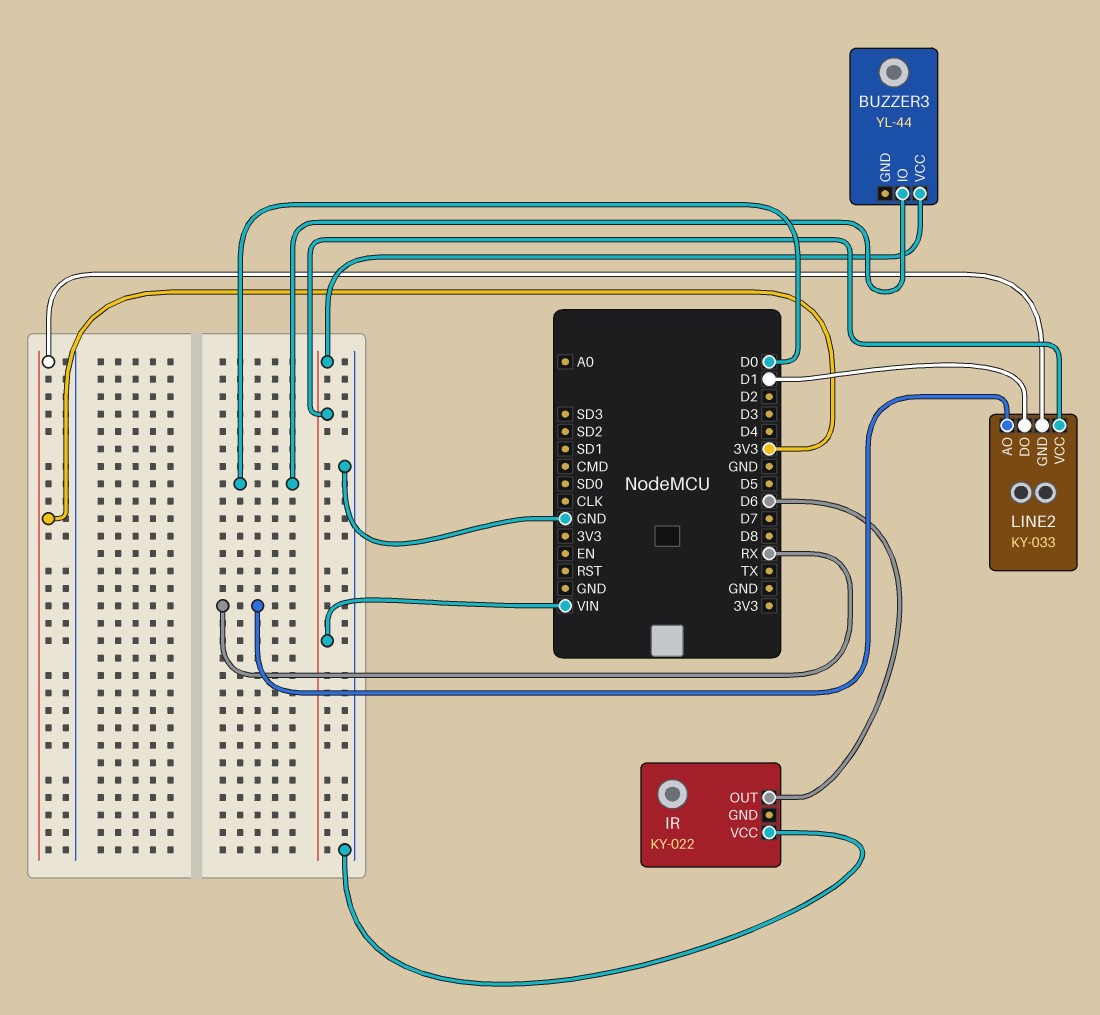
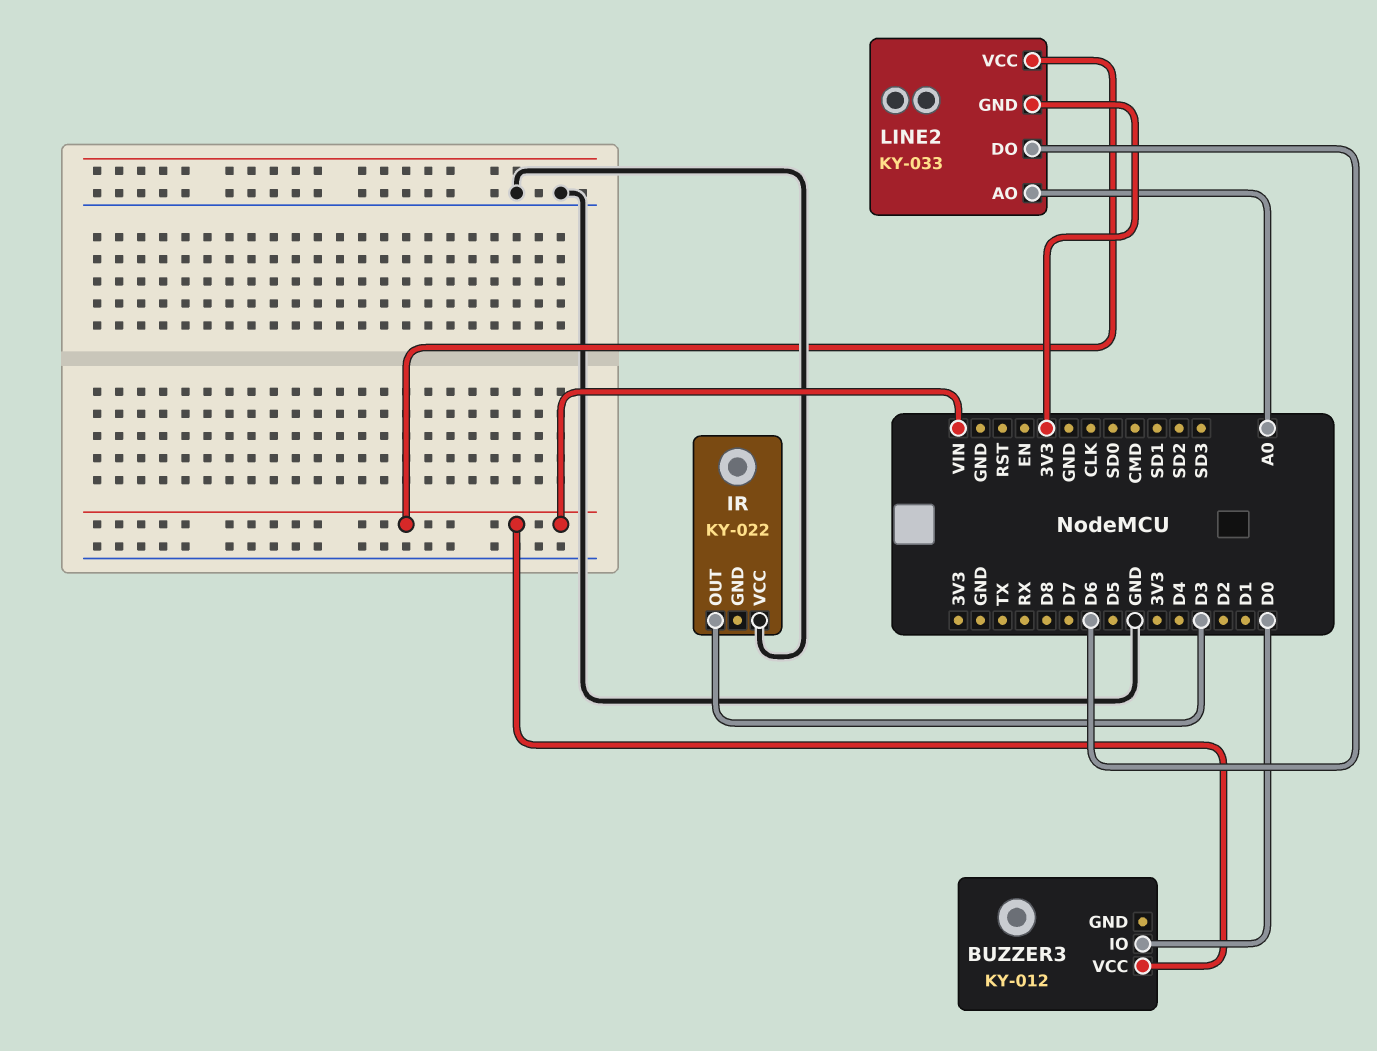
BUZZER3: YL-44 -> KY-012
IR pin OUT: D6 -> D3
LINE2 pin AO: RX -> A0
LINE2 pin DO: D1 -> D6

